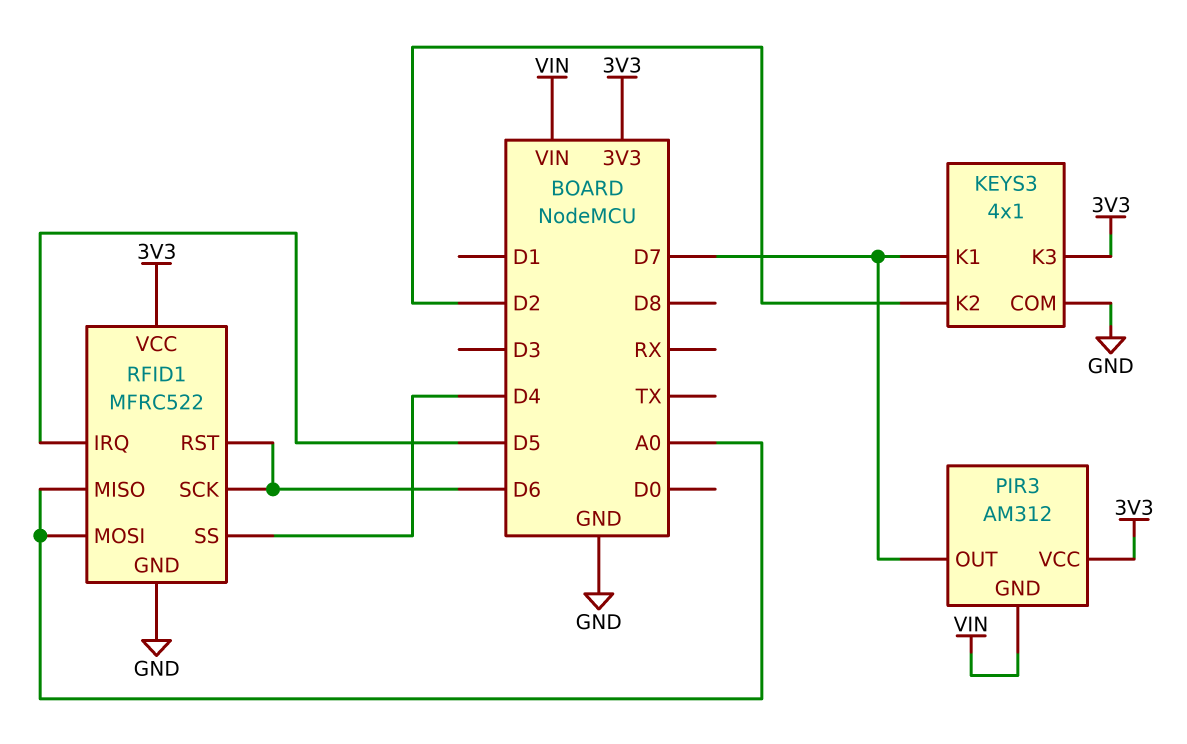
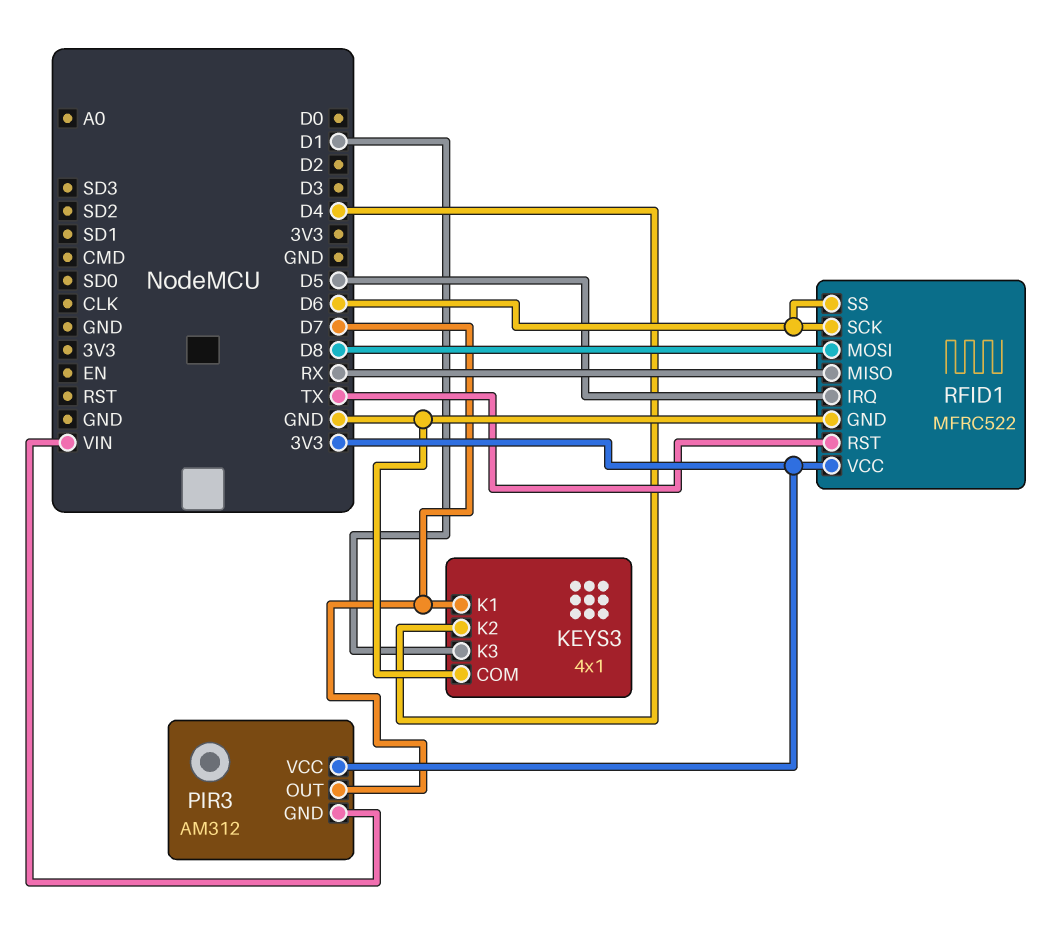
KEYS3 pin K2: D2 -> D4
KEYS3 pin K3: 3V3 -> D1
RFID1 pin MISO: A0 -> RX
RFID1 pin MOSI: A0 -> D8
RFID1 pin RST: D6 -> TX
RFID1 pin SS: D4 -> D6

